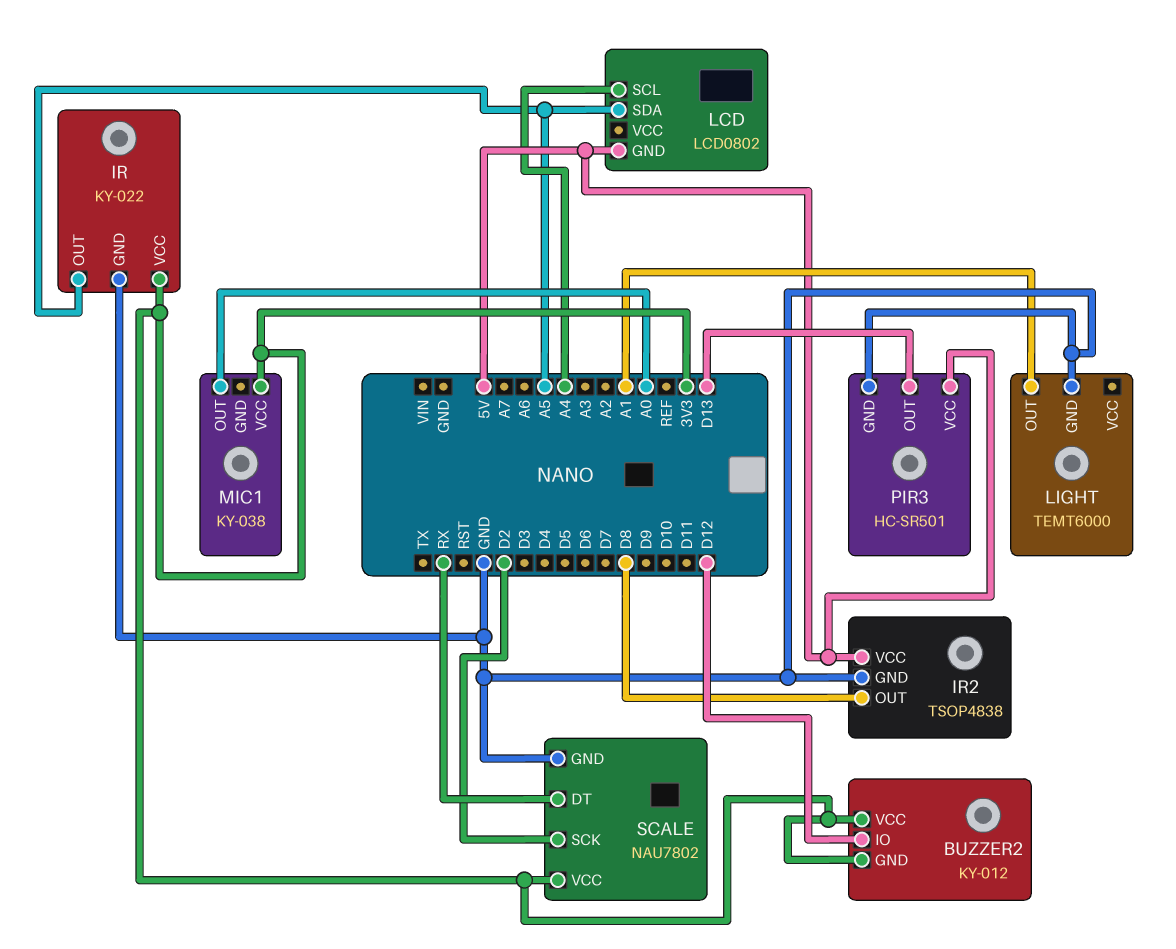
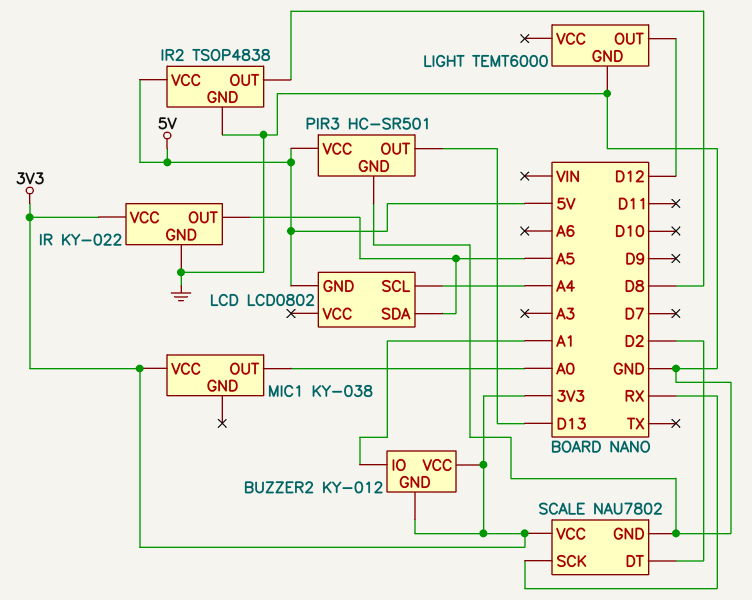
BUZZER2 pin IO: D12 -> A1
LIGHT pin OUT: A1 -> D12
SCALE pin DT: RX -> D2
SCALE pin SCK: D2 -> RX

